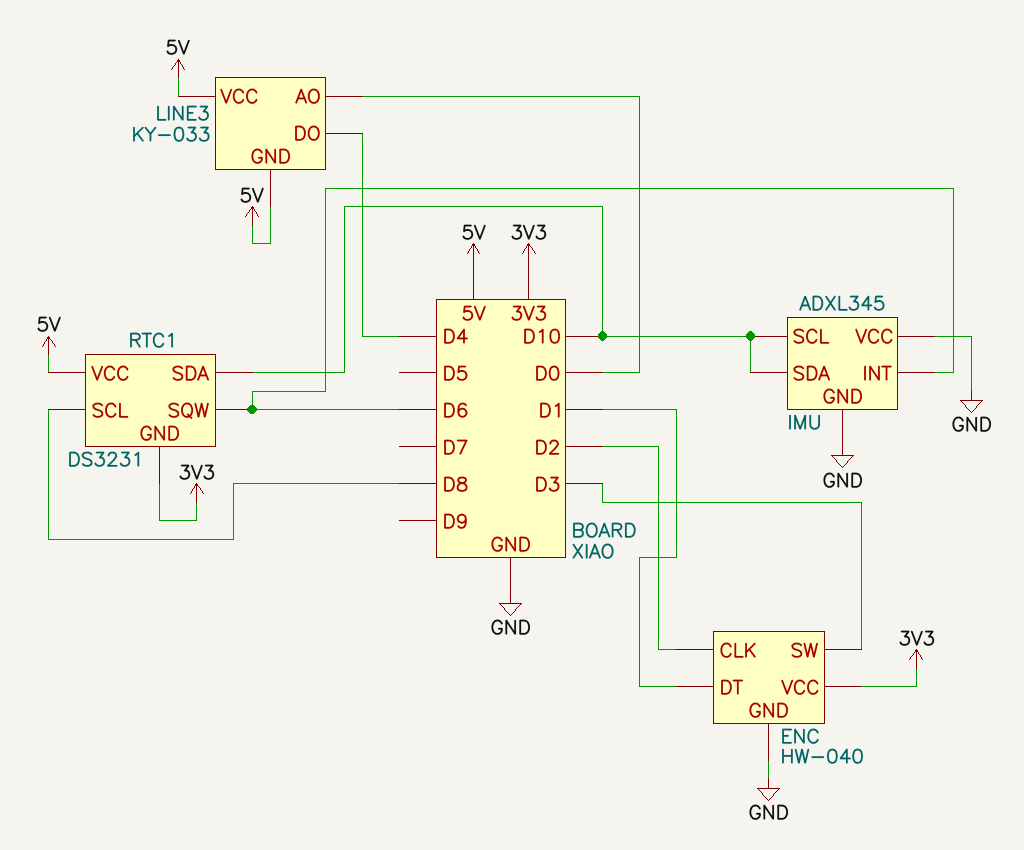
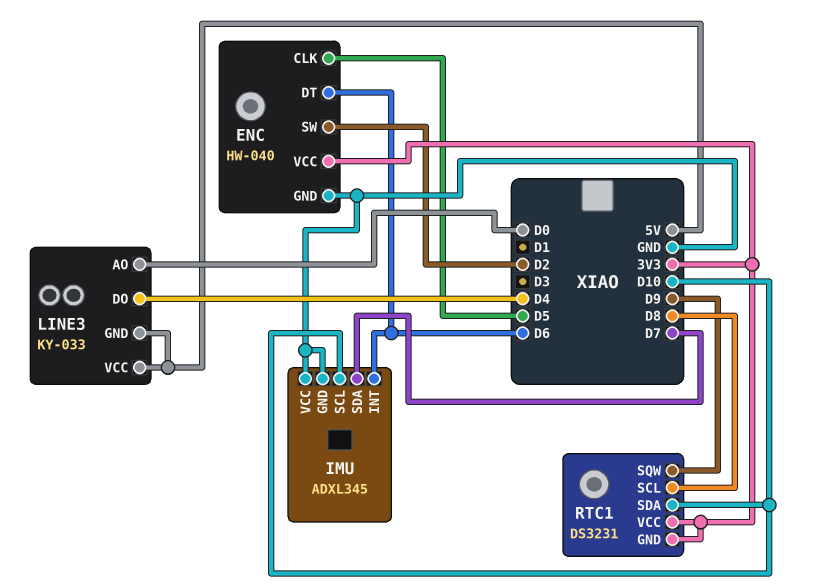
ENC pin CLK: D2 -> D5
ENC pin DT: D1 -> D6
ENC pin SW: D3 -> D2
IMU pin SDA: D10 -> D7
RTC1 pin SQW: D6 -> D9
RTC1 pin VCC: 5V -> 3V3

